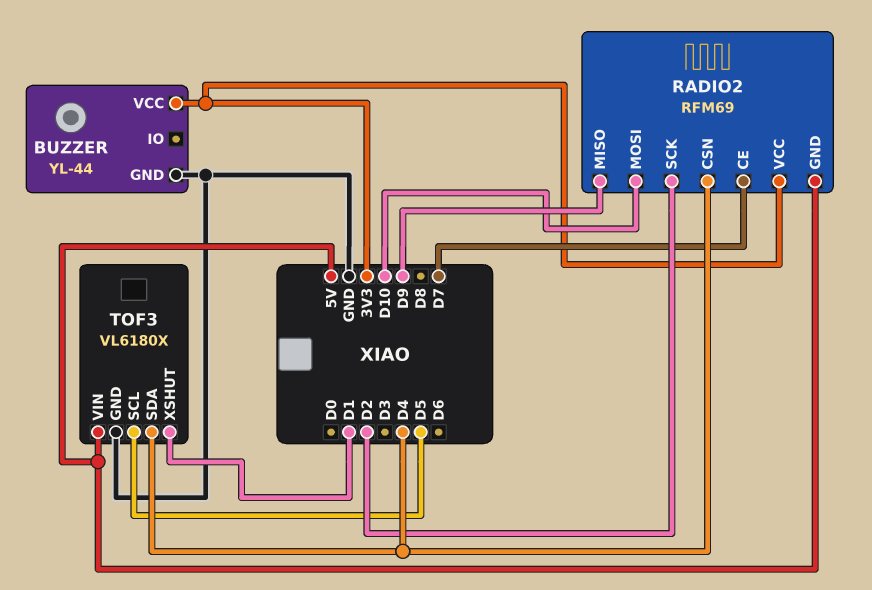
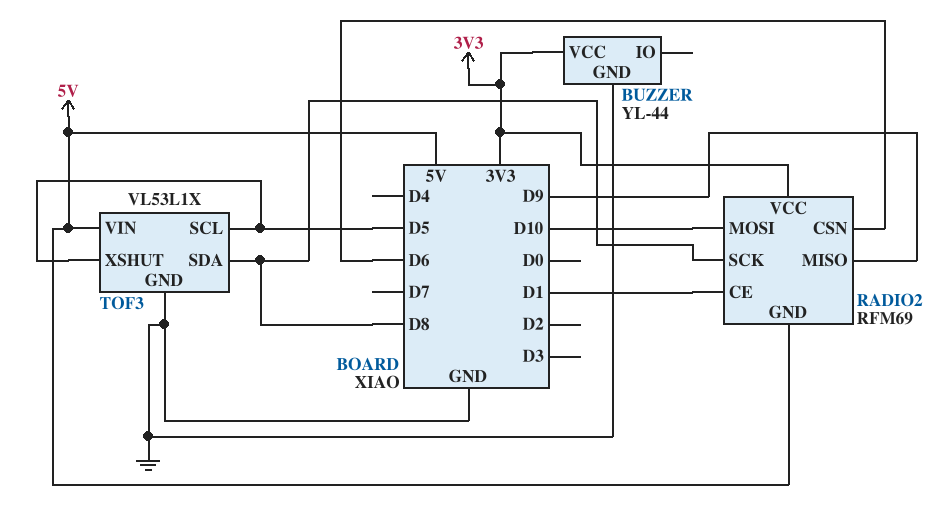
RADIO2 pin CE: D7 -> D1
RADIO2 pin CSN: D4 -> D6
RADIO2 pin SCK: D2 -> D8
TOF3: VL6180X -> VL53L1X
TOF3 pin SDA: D4 -> D8
TOF3 pin XSHUT: D1 -> D5

